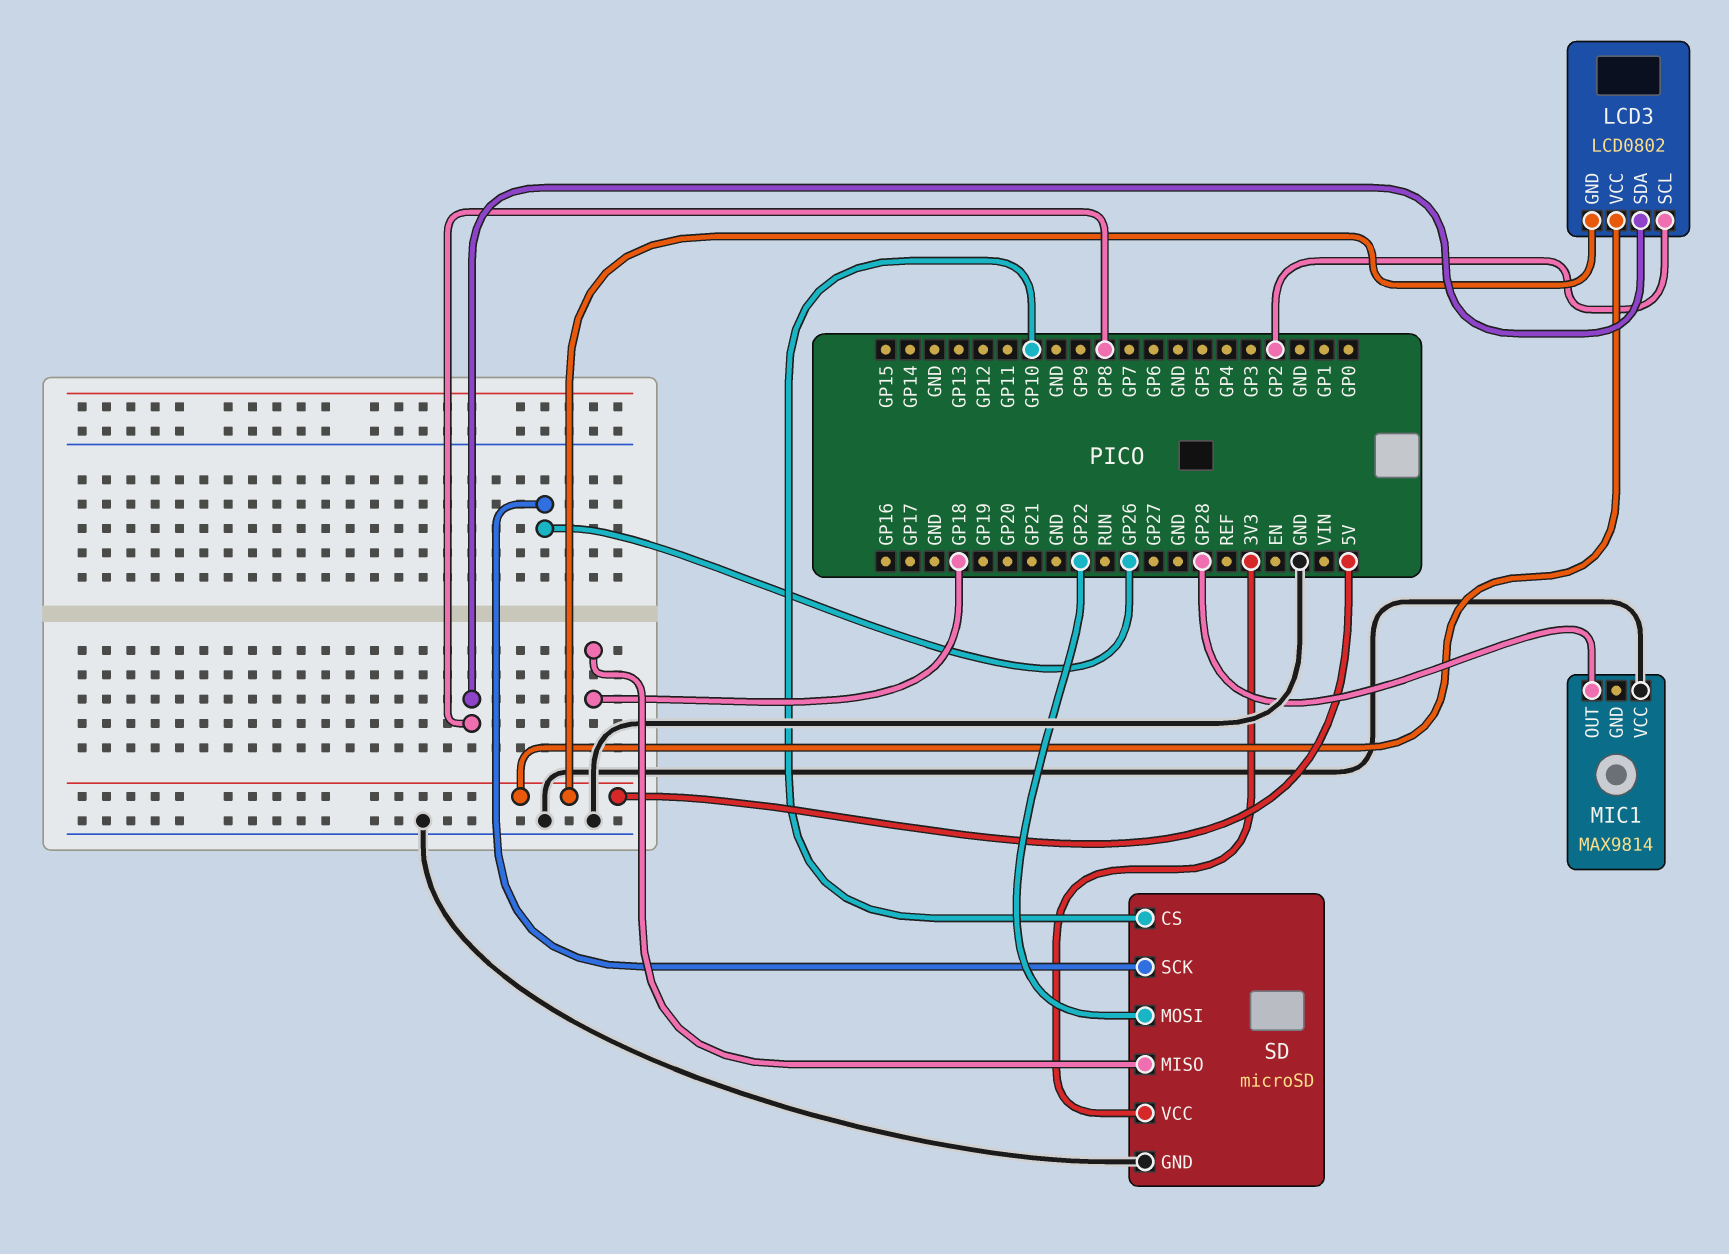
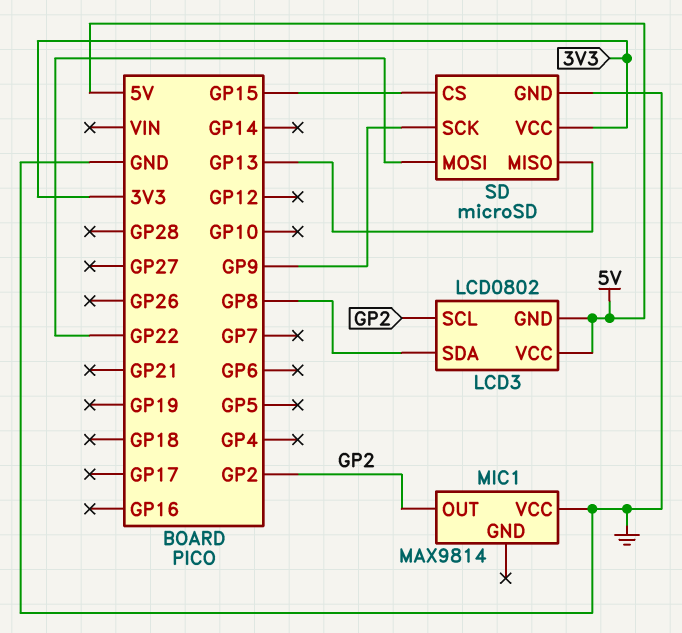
MIC1 pin OUT: GP28 -> GP2
SD pin CS: GP10 -> GP15
SD pin MISO: GP18 -> GP13
SD pin SCK: GP26 -> GP9

